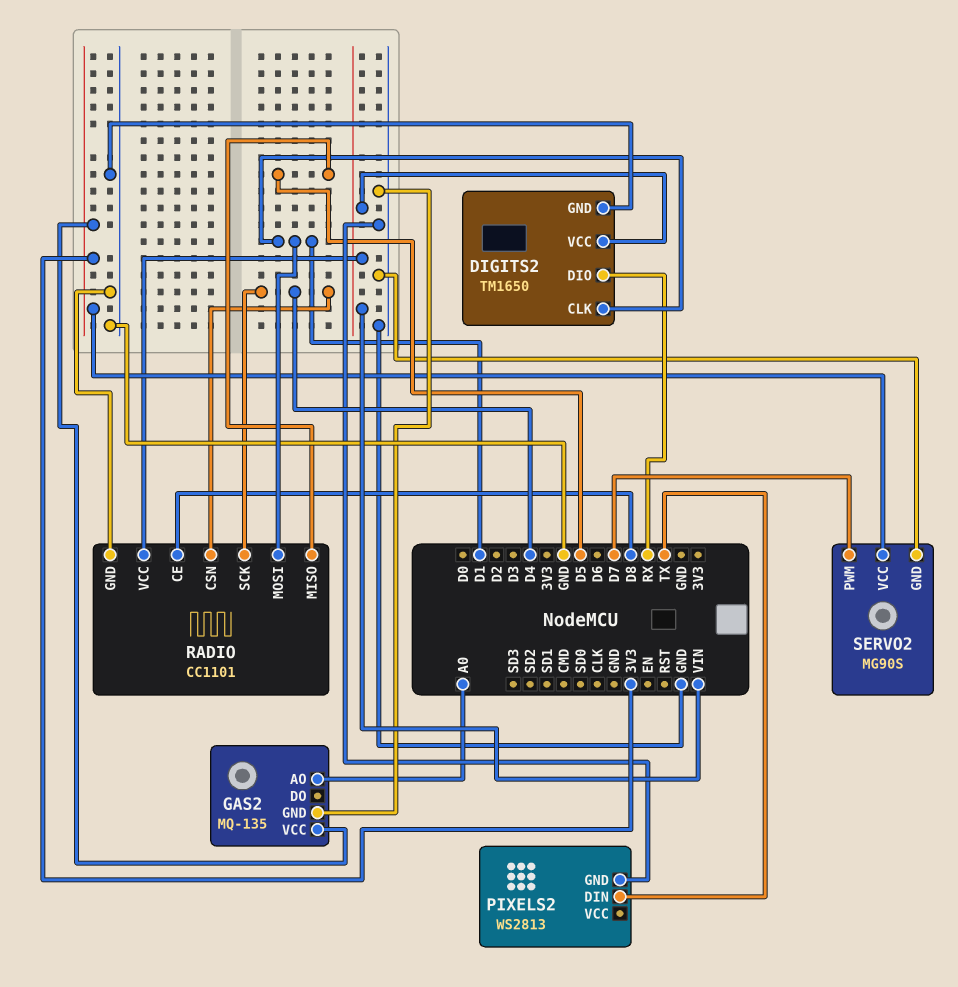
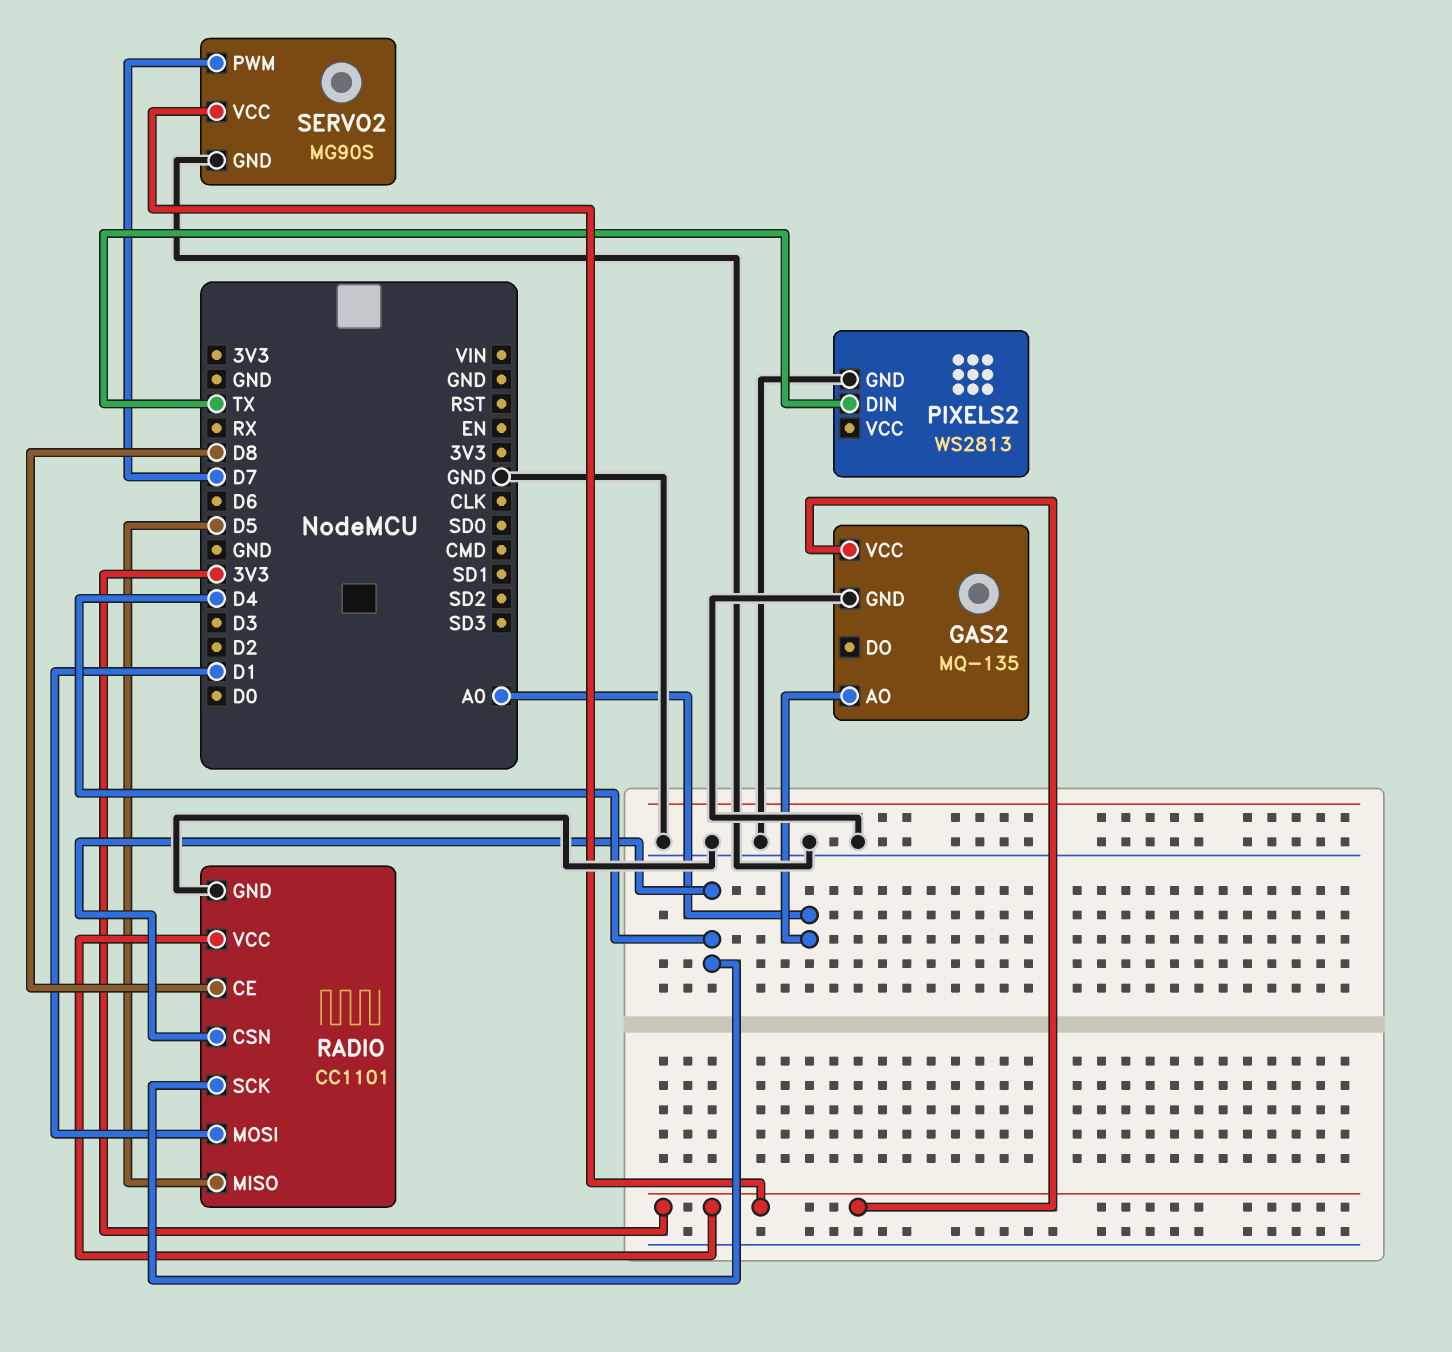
DIGITS2: TM1650 -> none
DIGITS2 pin CLK: D1 -> none
DIGITS2 pin DIO: RX -> none
DIGITS2 pin GND: GND -> none
DIGITS2 pin VCC: VIN -> none
RADIO pin VCC: VIN -> 3V3

